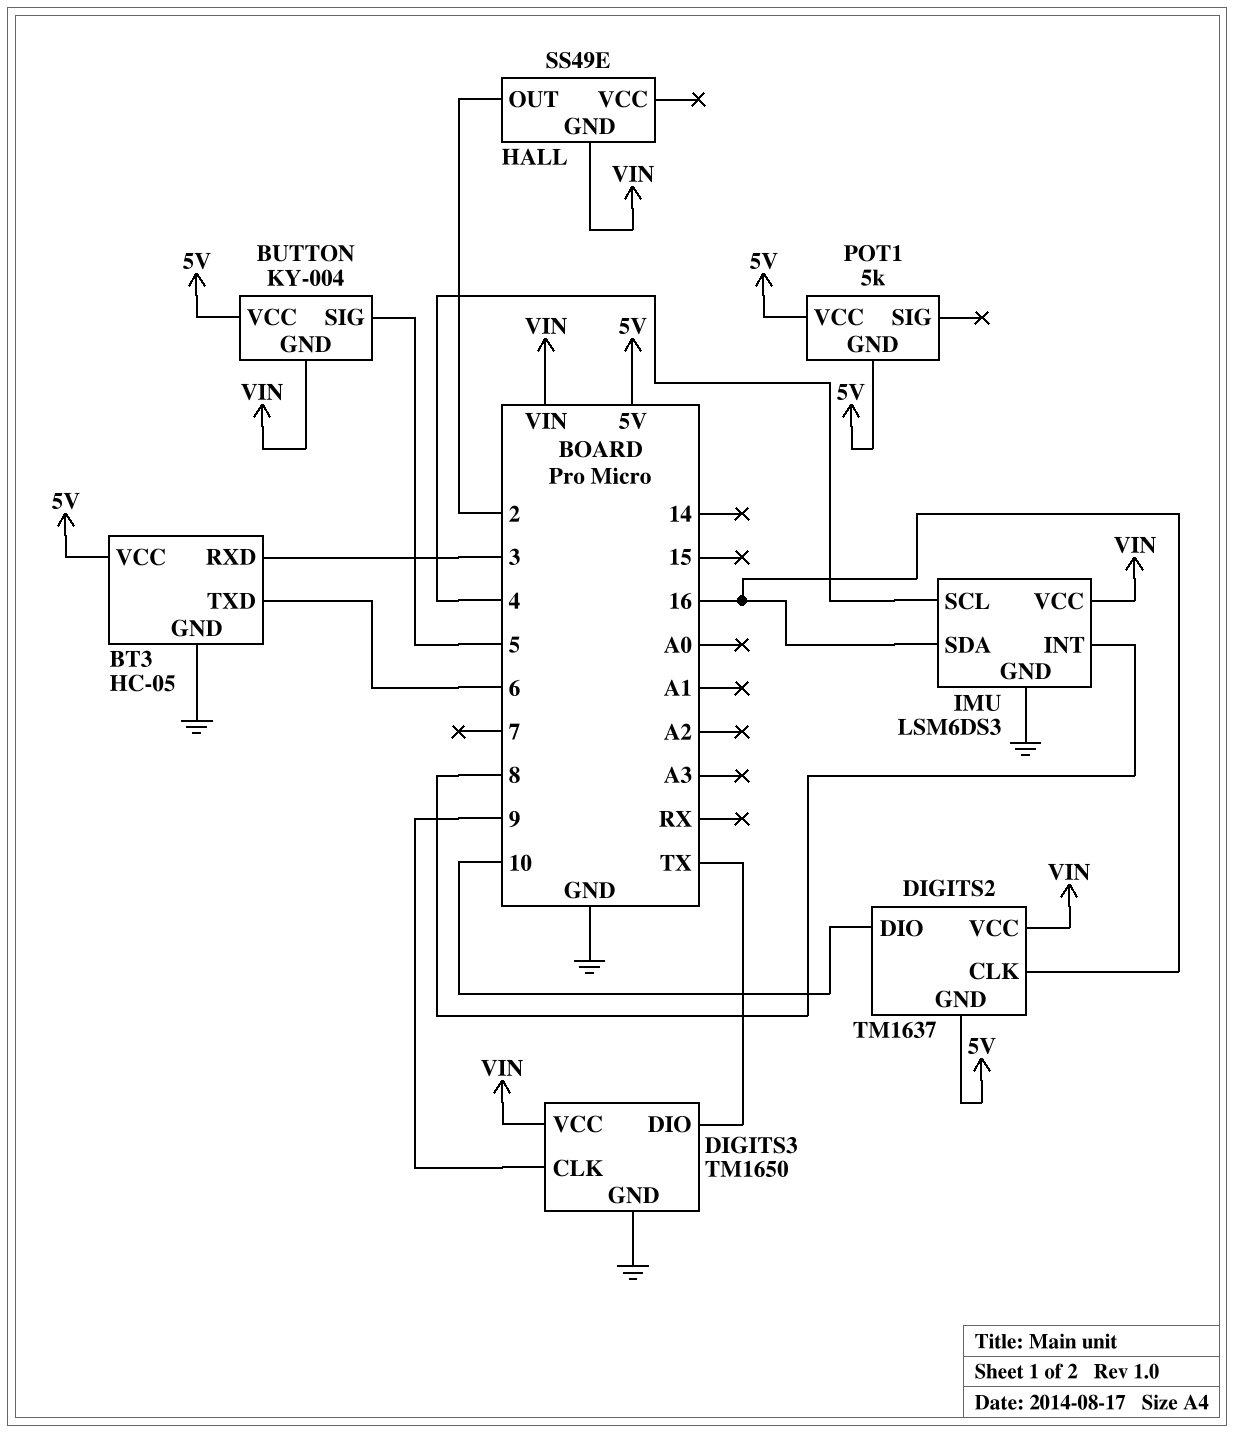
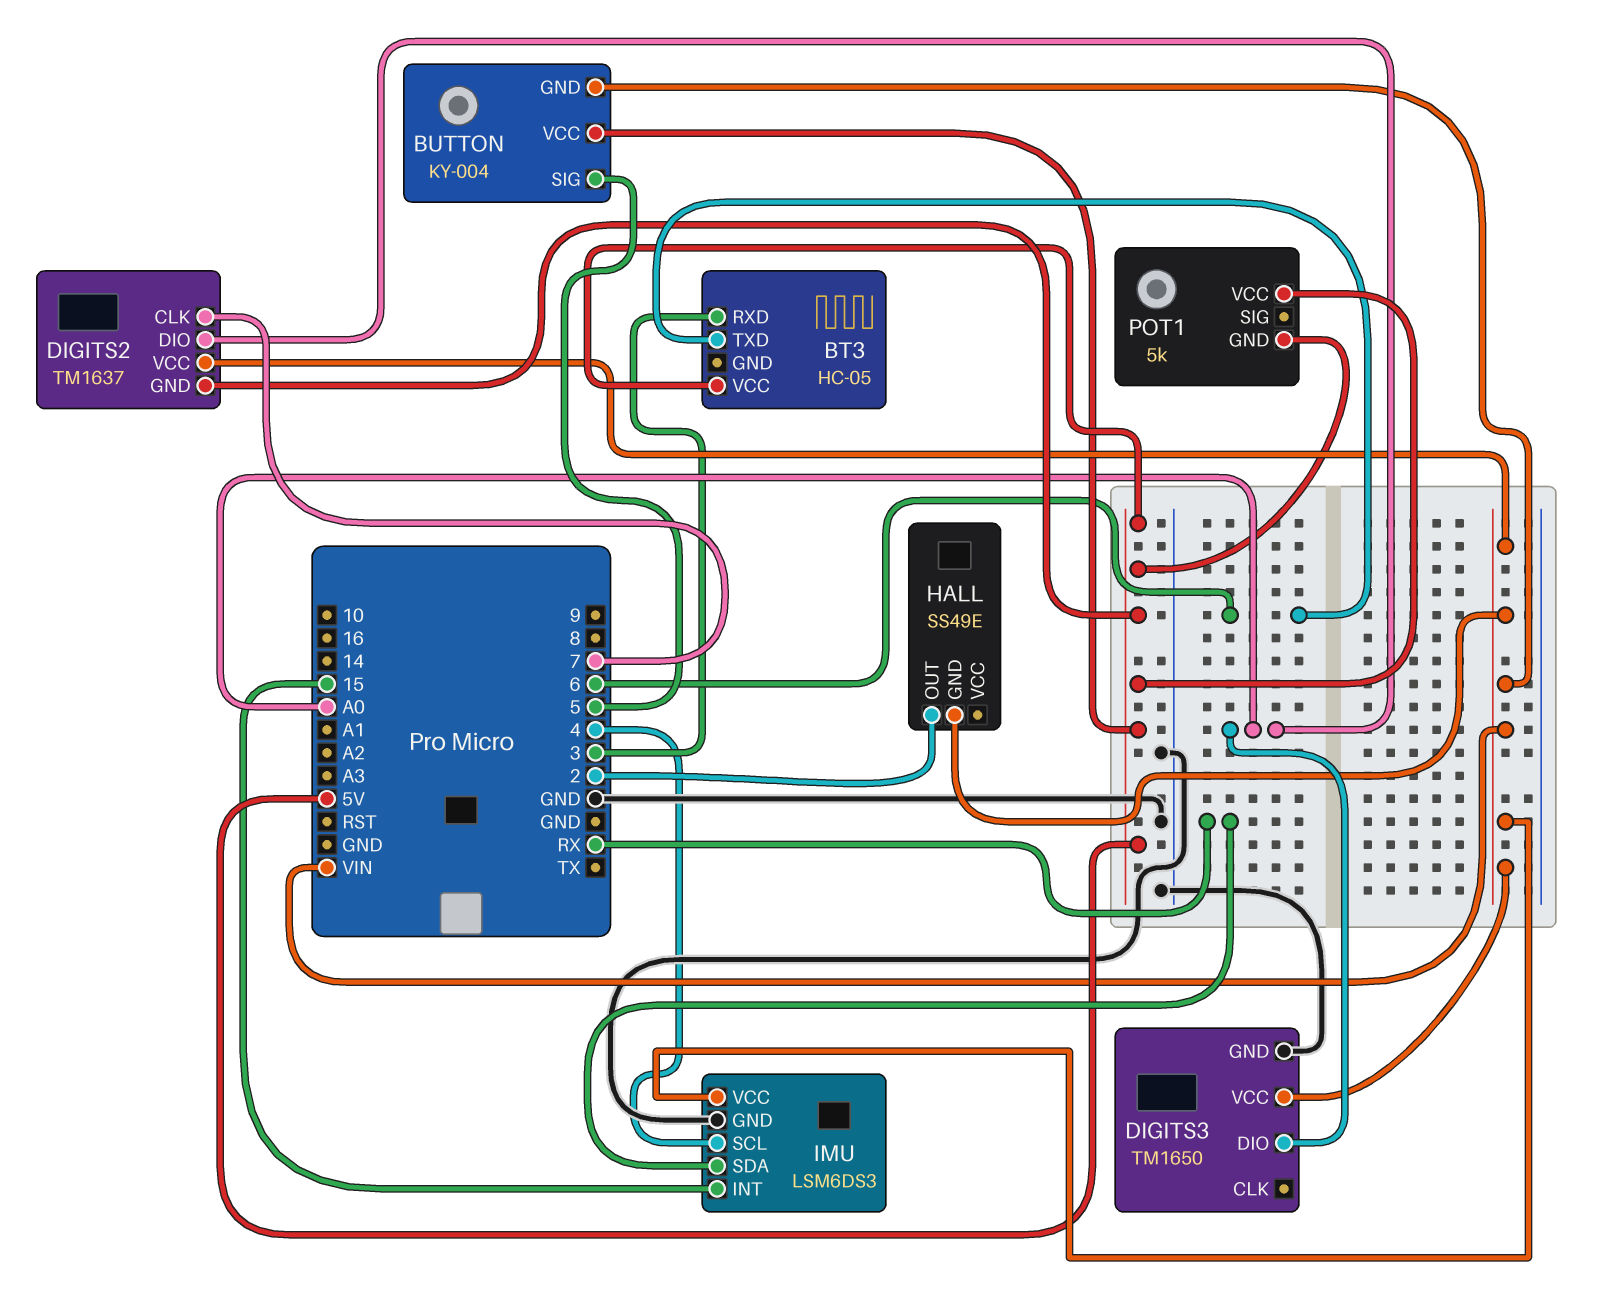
BT3 pin GND: GND -> none
DIGITS2 pin CLK: 16 -> 7
DIGITS2 pin DIO: 10 -> A0
DIGITS3 pin CLK: 9 -> none
DIGITS3 pin DIO: TX -> A0
IMU pin INT: 8 -> 15
IMU pin SDA: 16 -> RX

